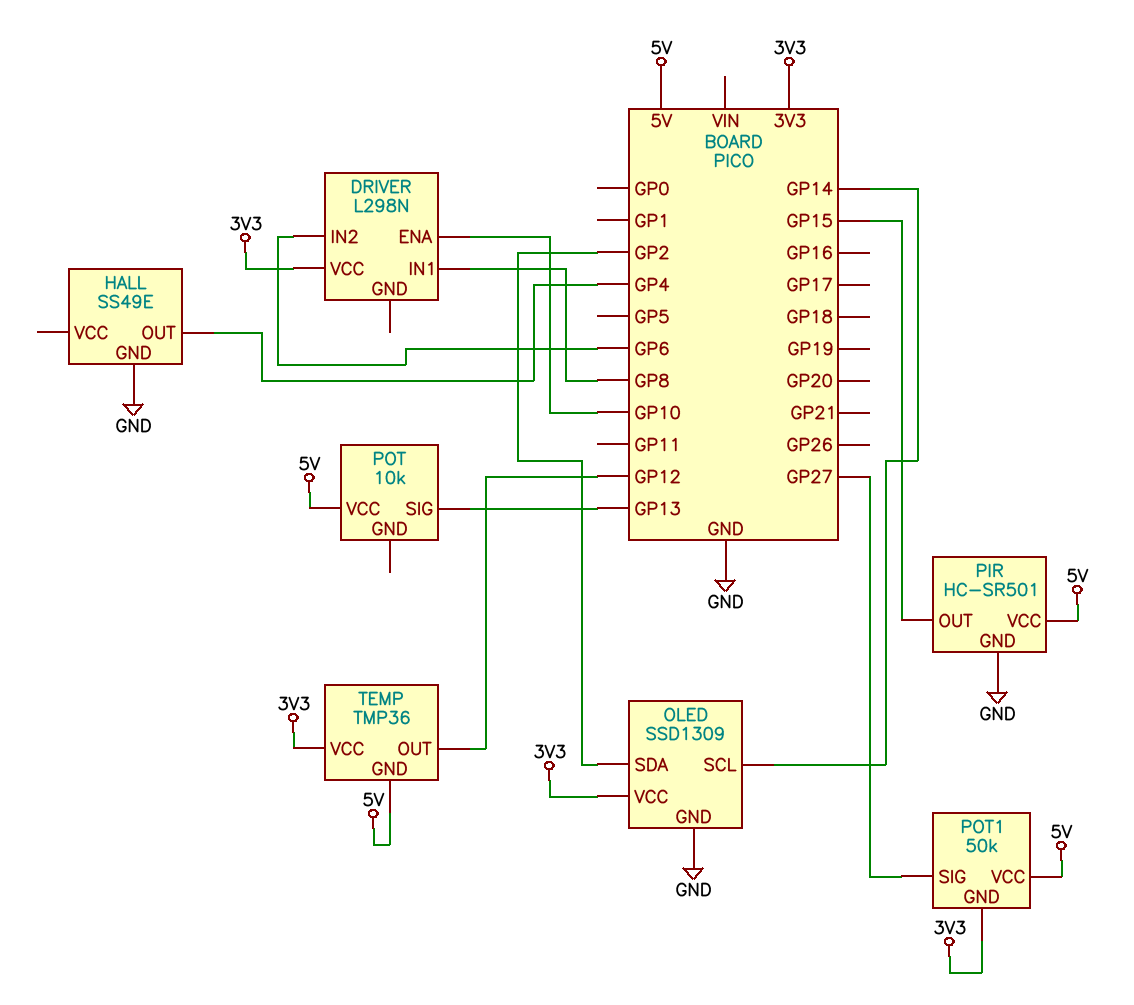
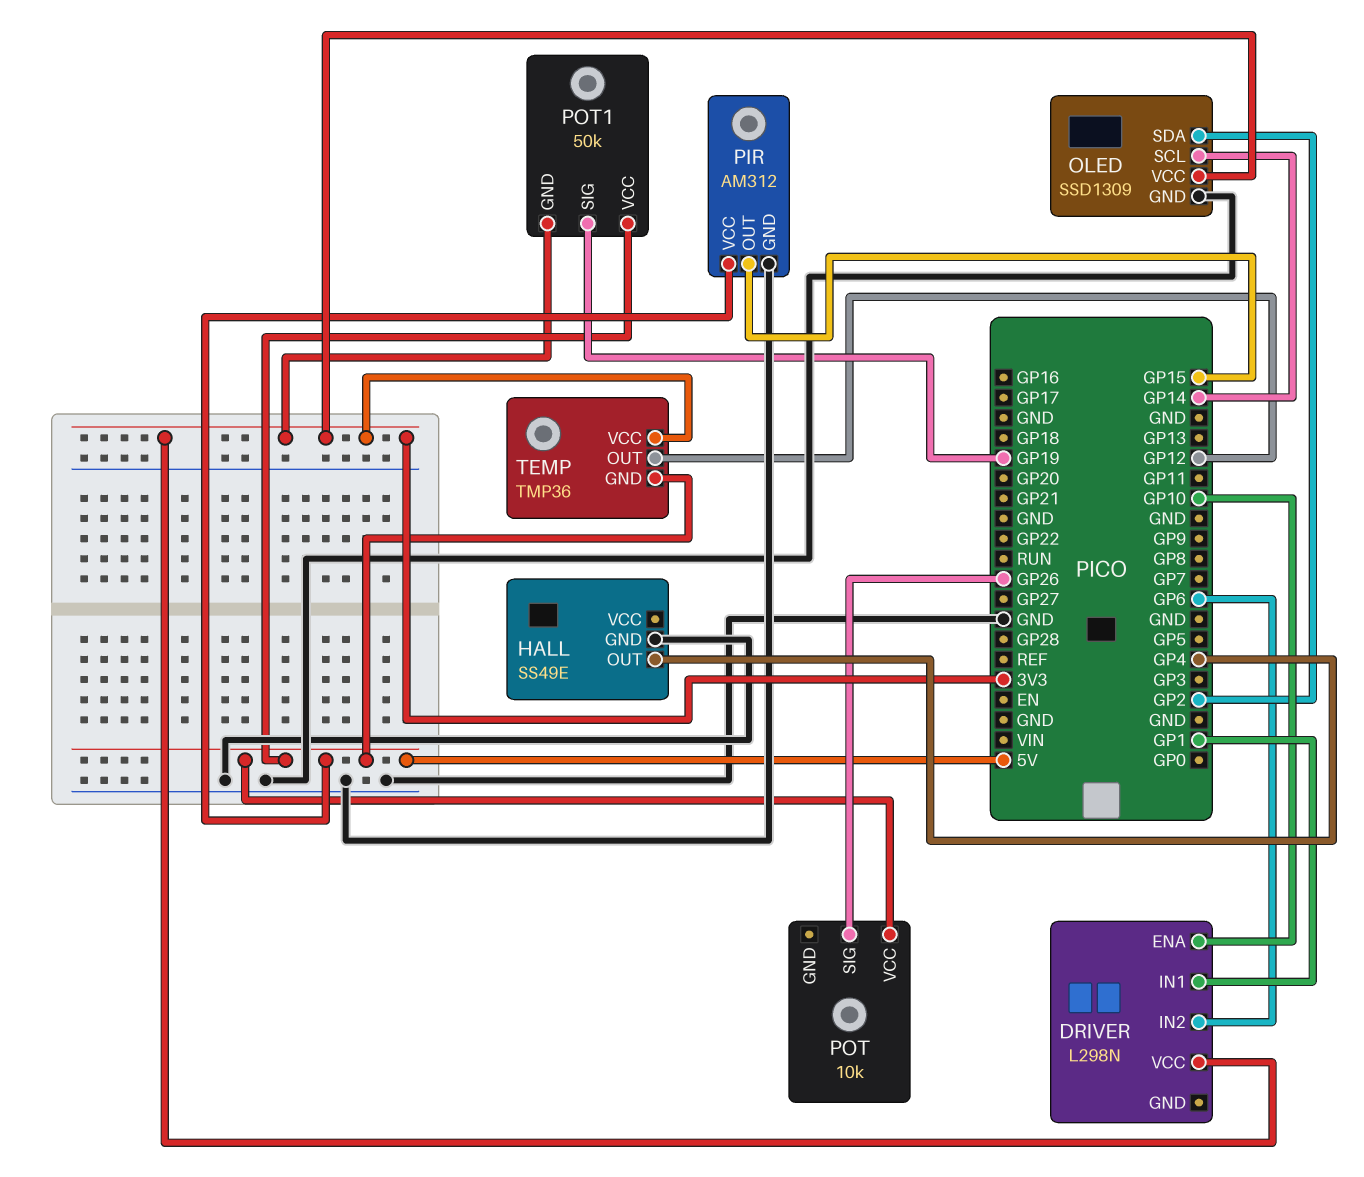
DRIVER pin IN1: GP8 -> GP1
PIR: HC-SR501 -> AM312
POT pin SIG: GP13 -> GP26
POT1 pin SIG: GP27 -> GP19

